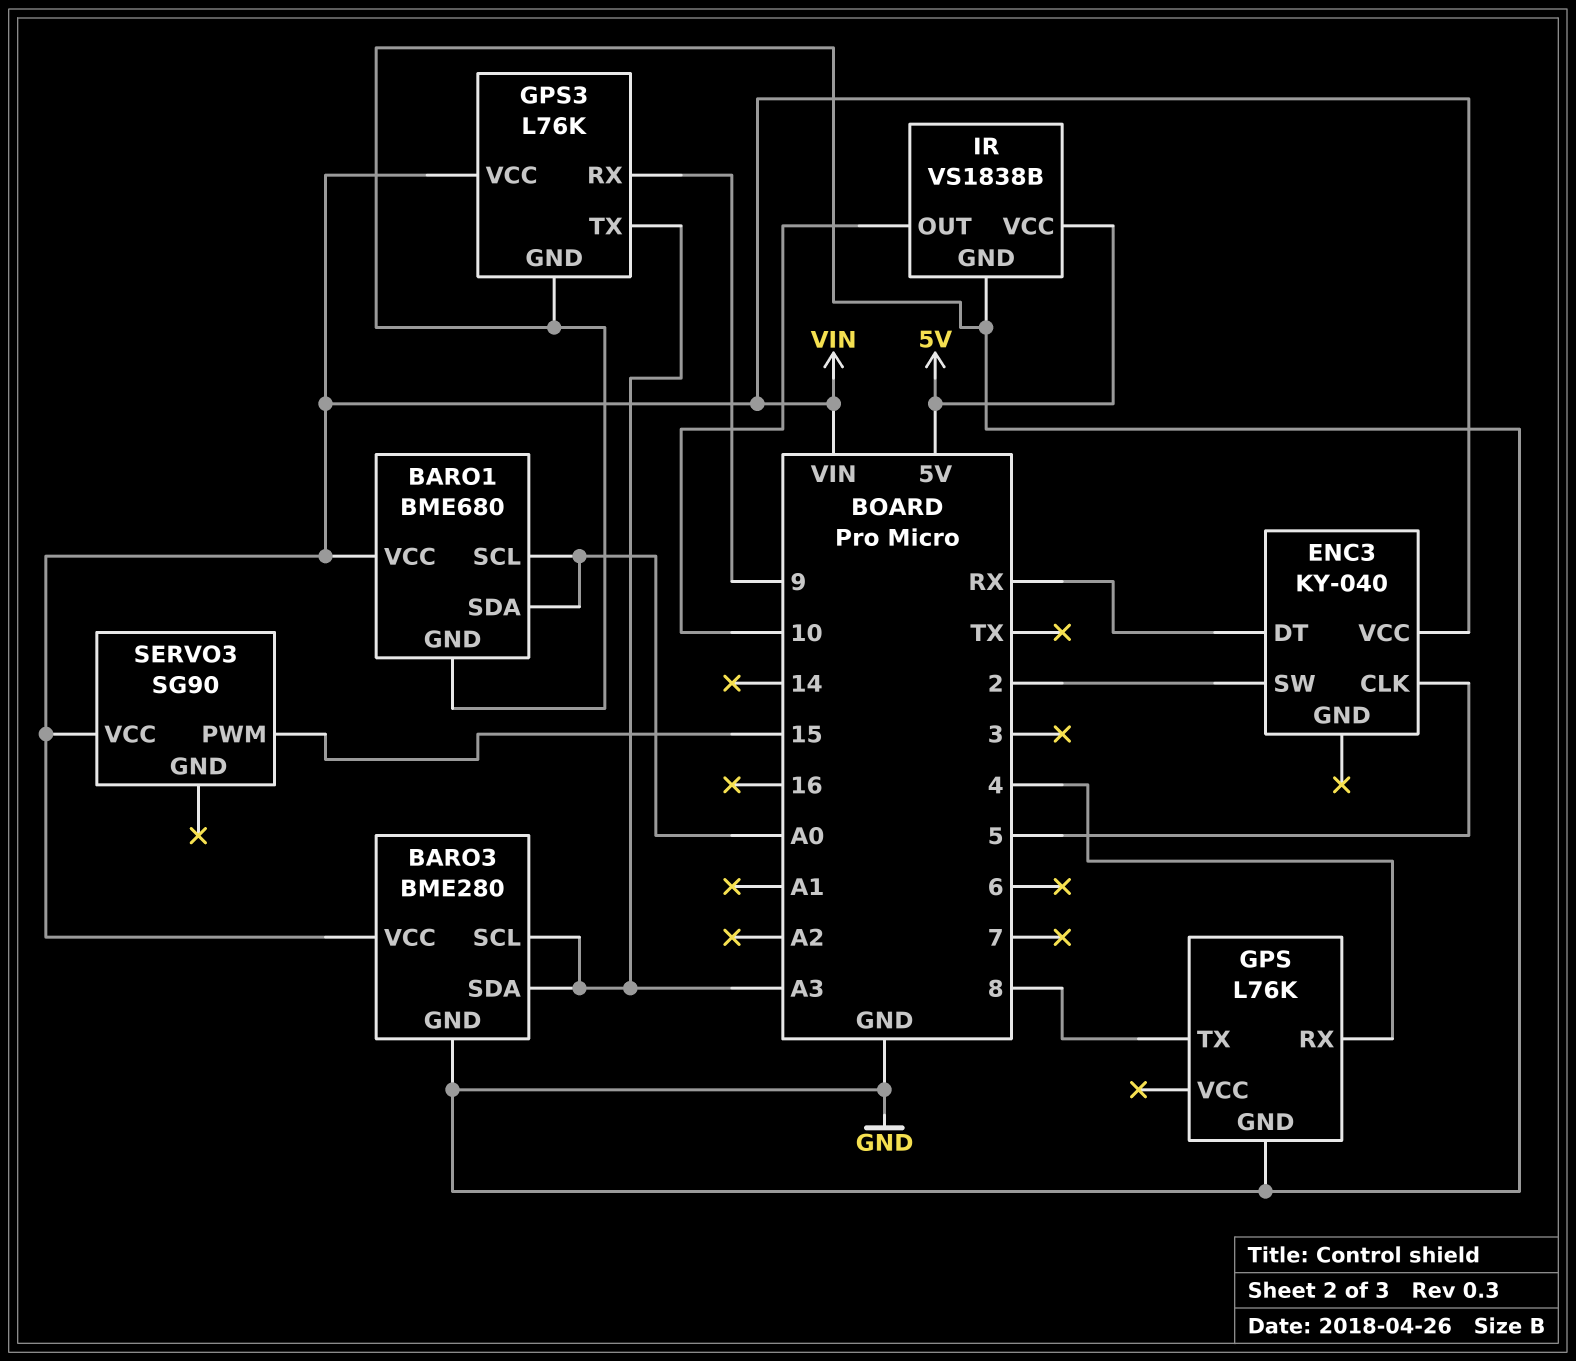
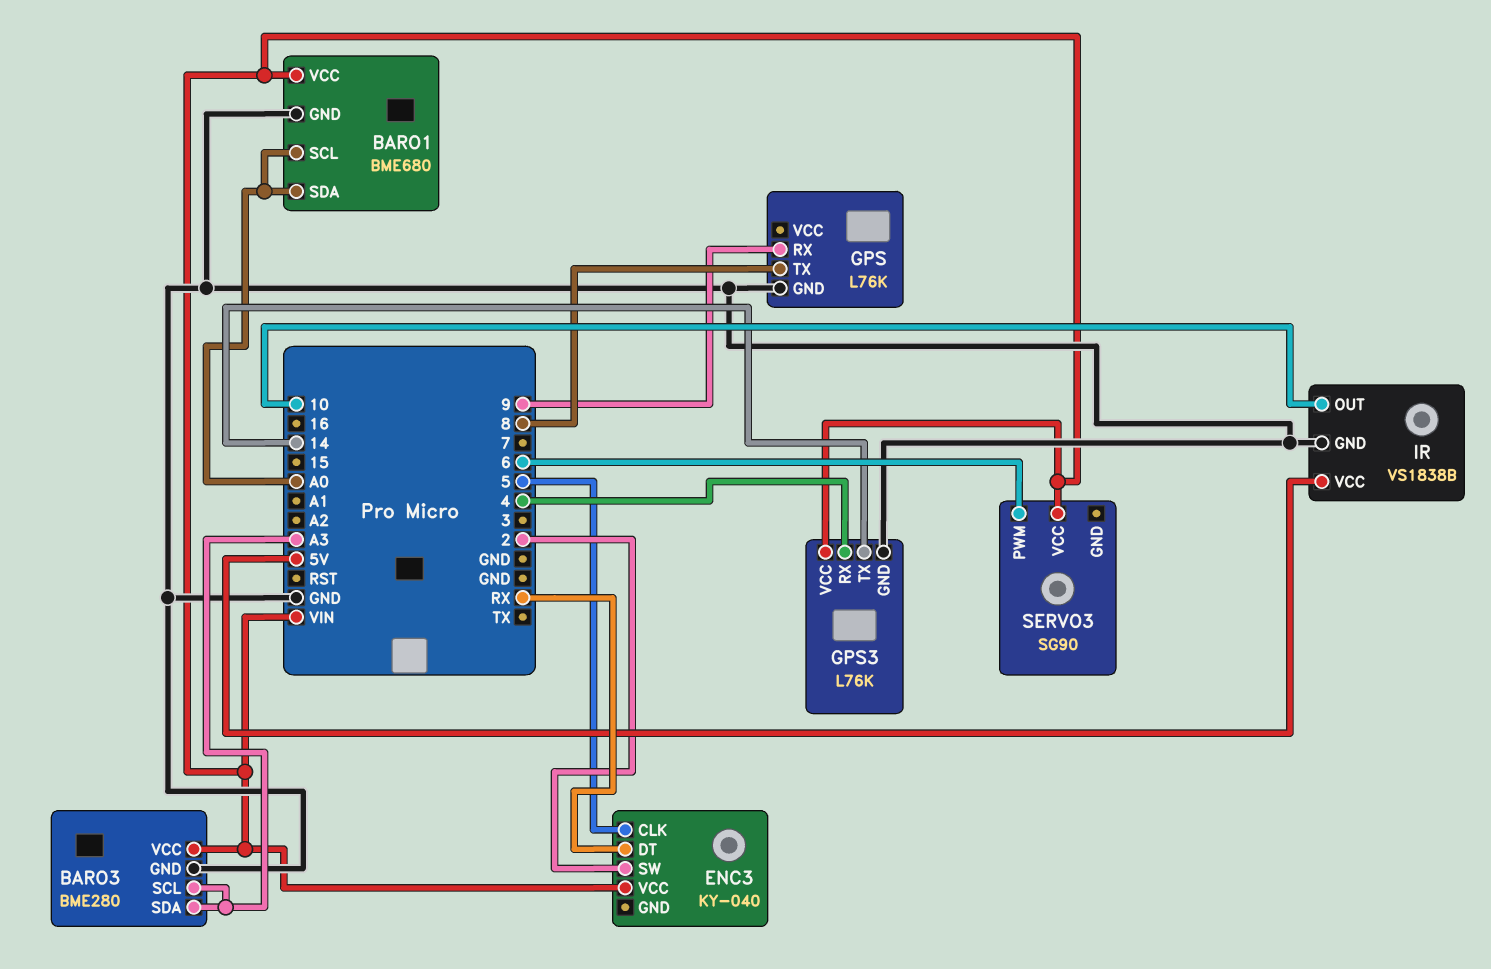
GPS pin RX: 4 -> 9
GPS3 pin RX: 9 -> 4
GPS3 pin TX: A3 -> 14
SERVO3 pin PWM: 15 -> 6

